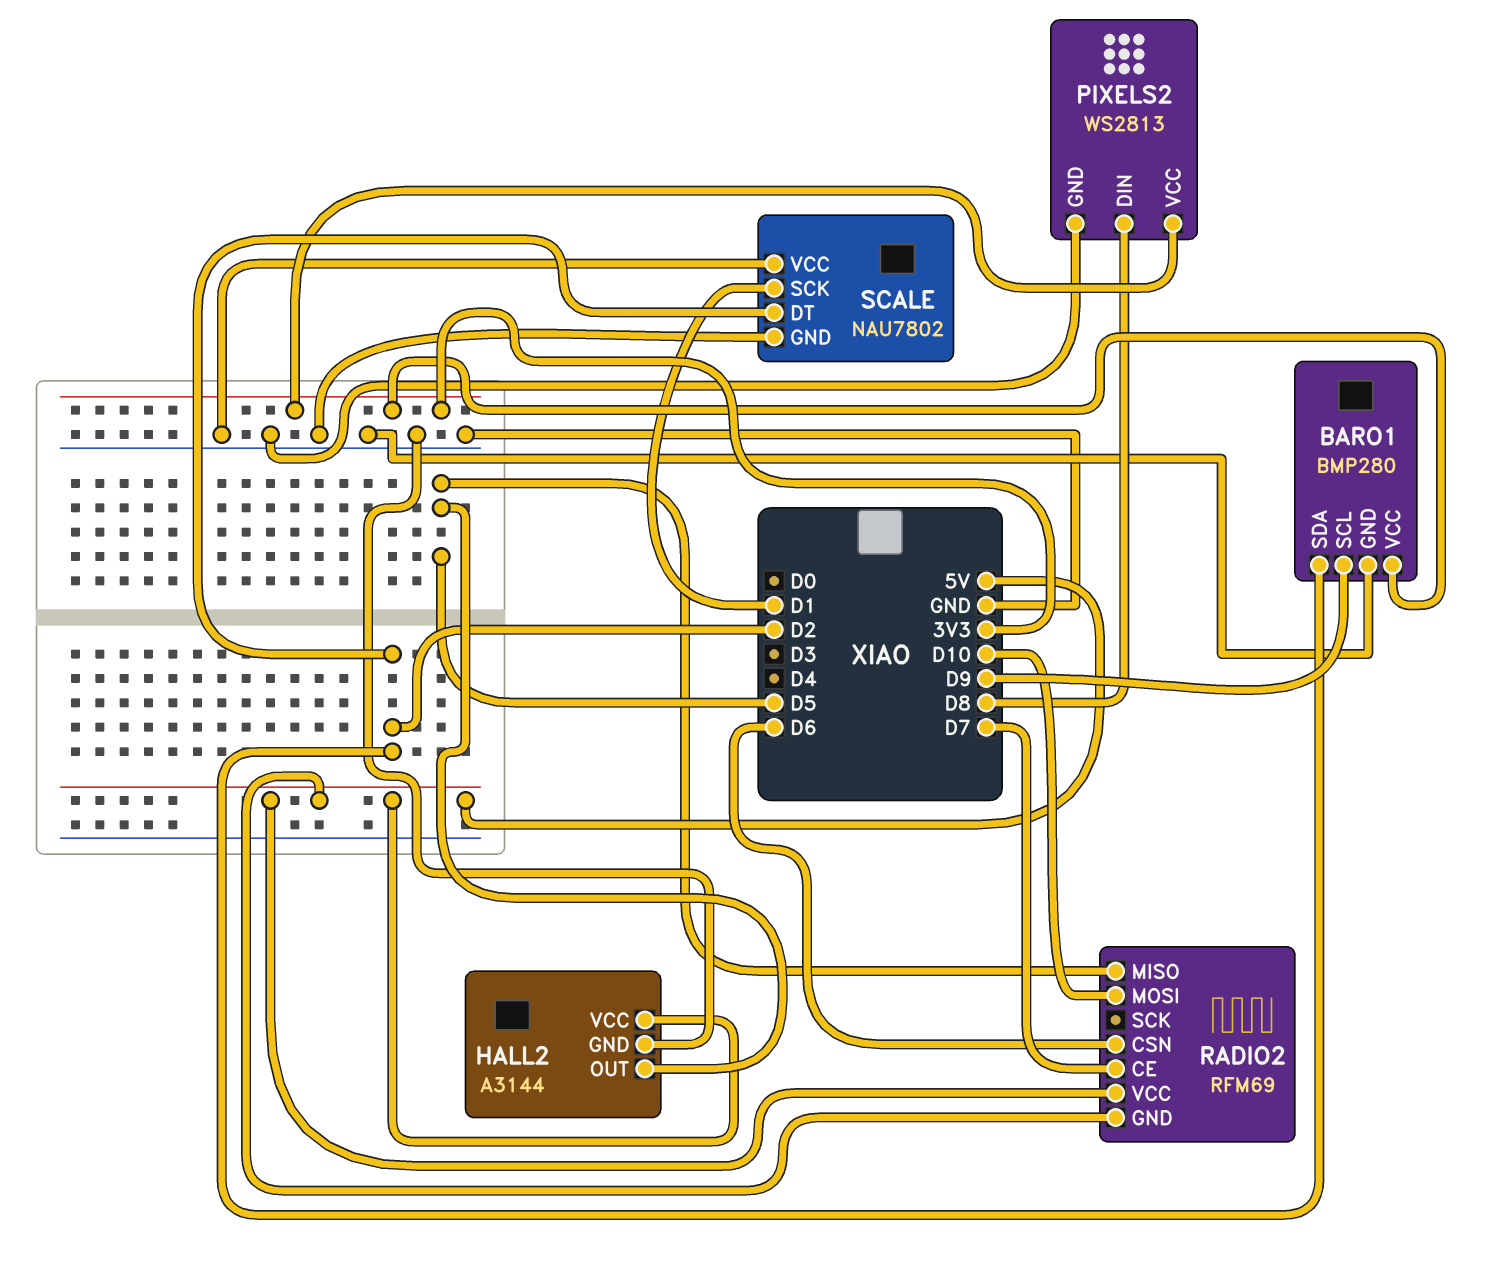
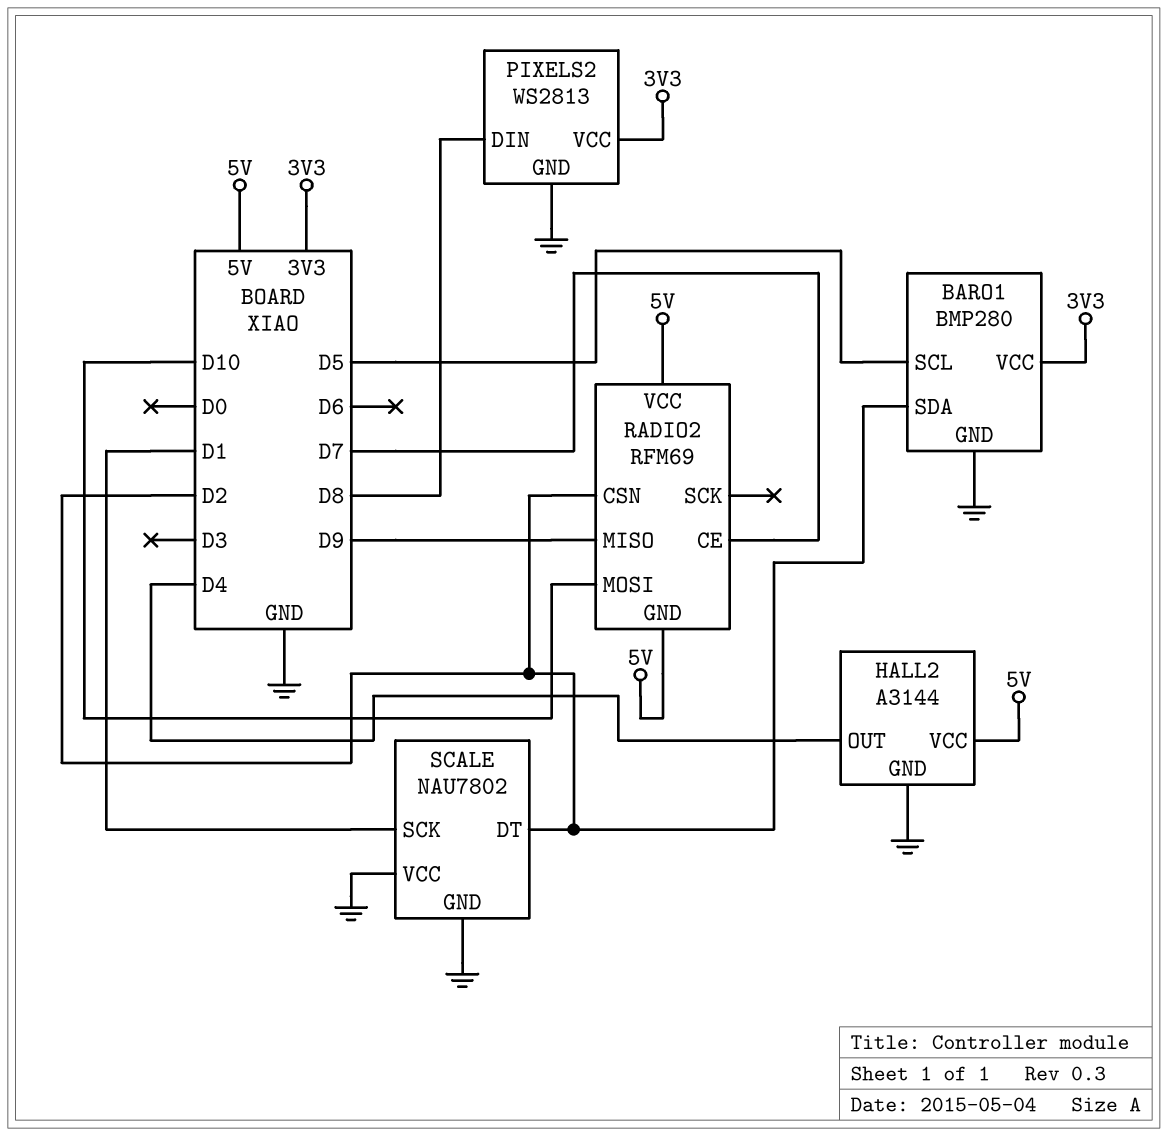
BARO1 pin SCL: D9 -> D5
HALL2 pin OUT: D5 -> D4
RADIO2 pin CSN: D6 -> D2
RADIO2 pin MISO: D5 -> D9

